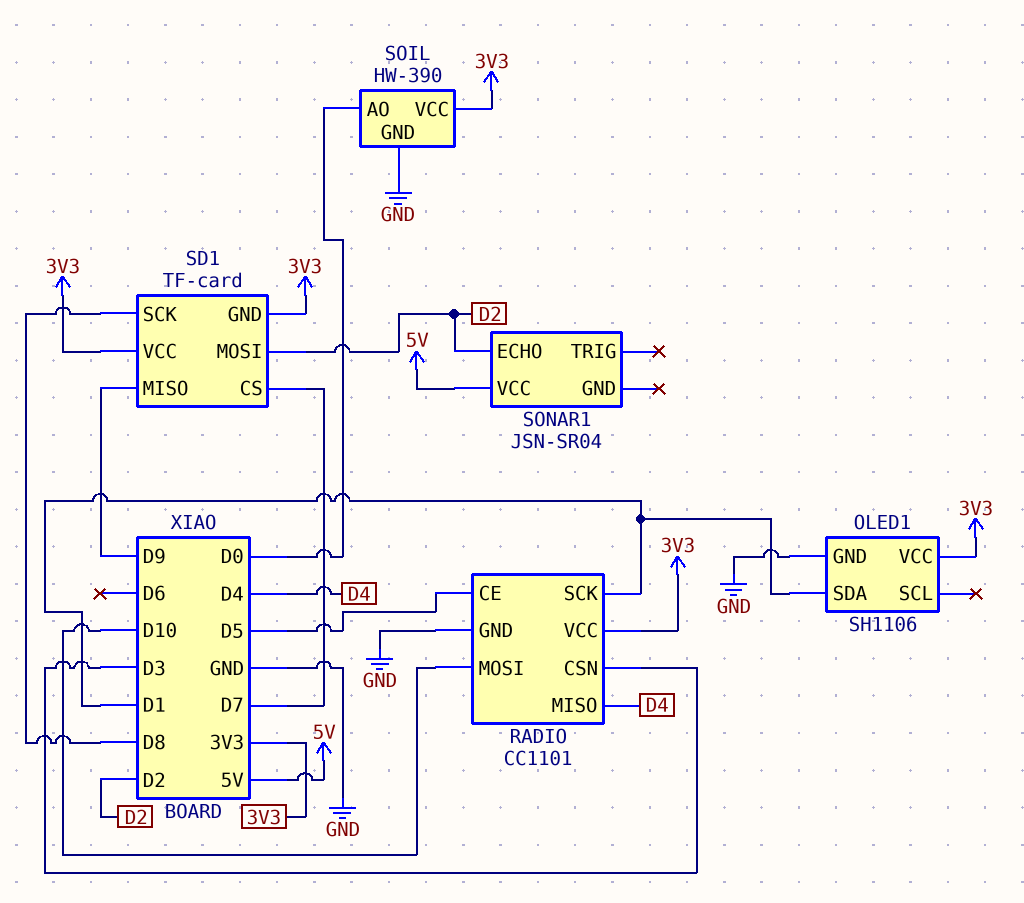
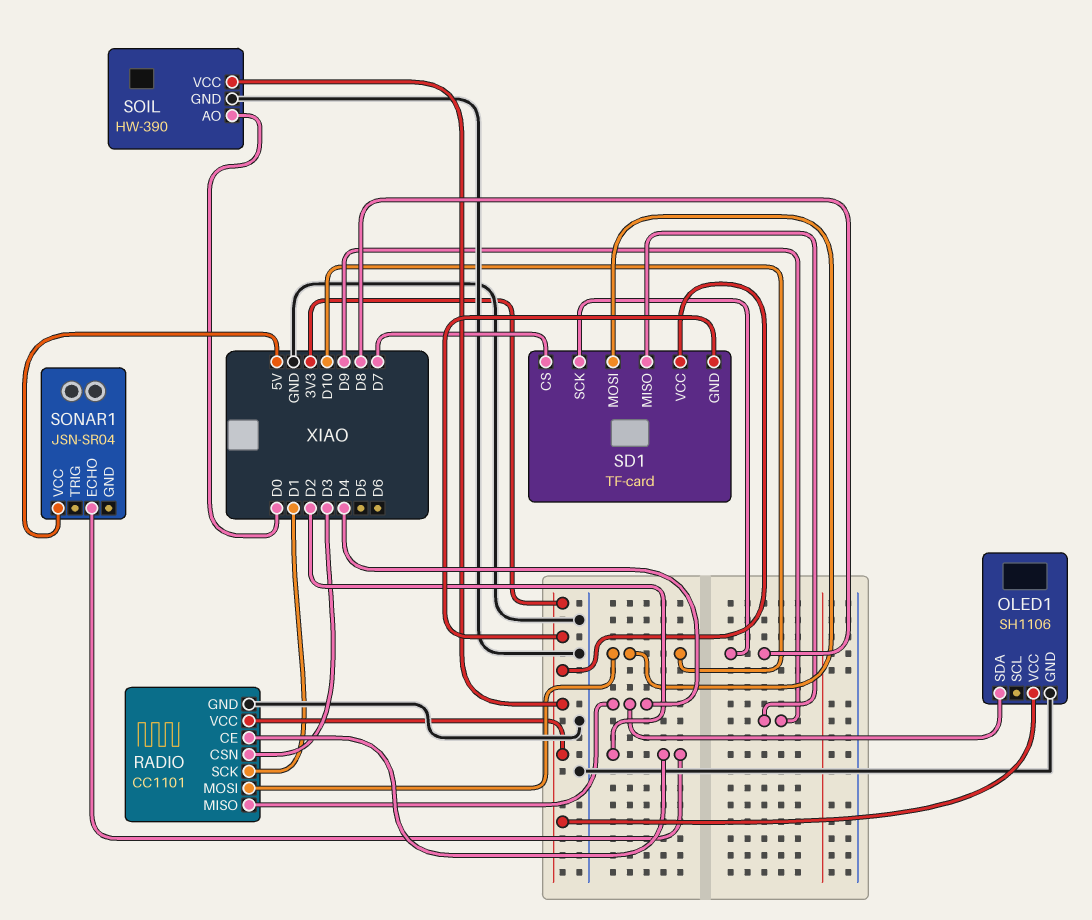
OLED1 pin SDA: D1 -> D4
RADIO pin CE: D5 -> D2
SD1 pin MOSI: D2 -> D10

